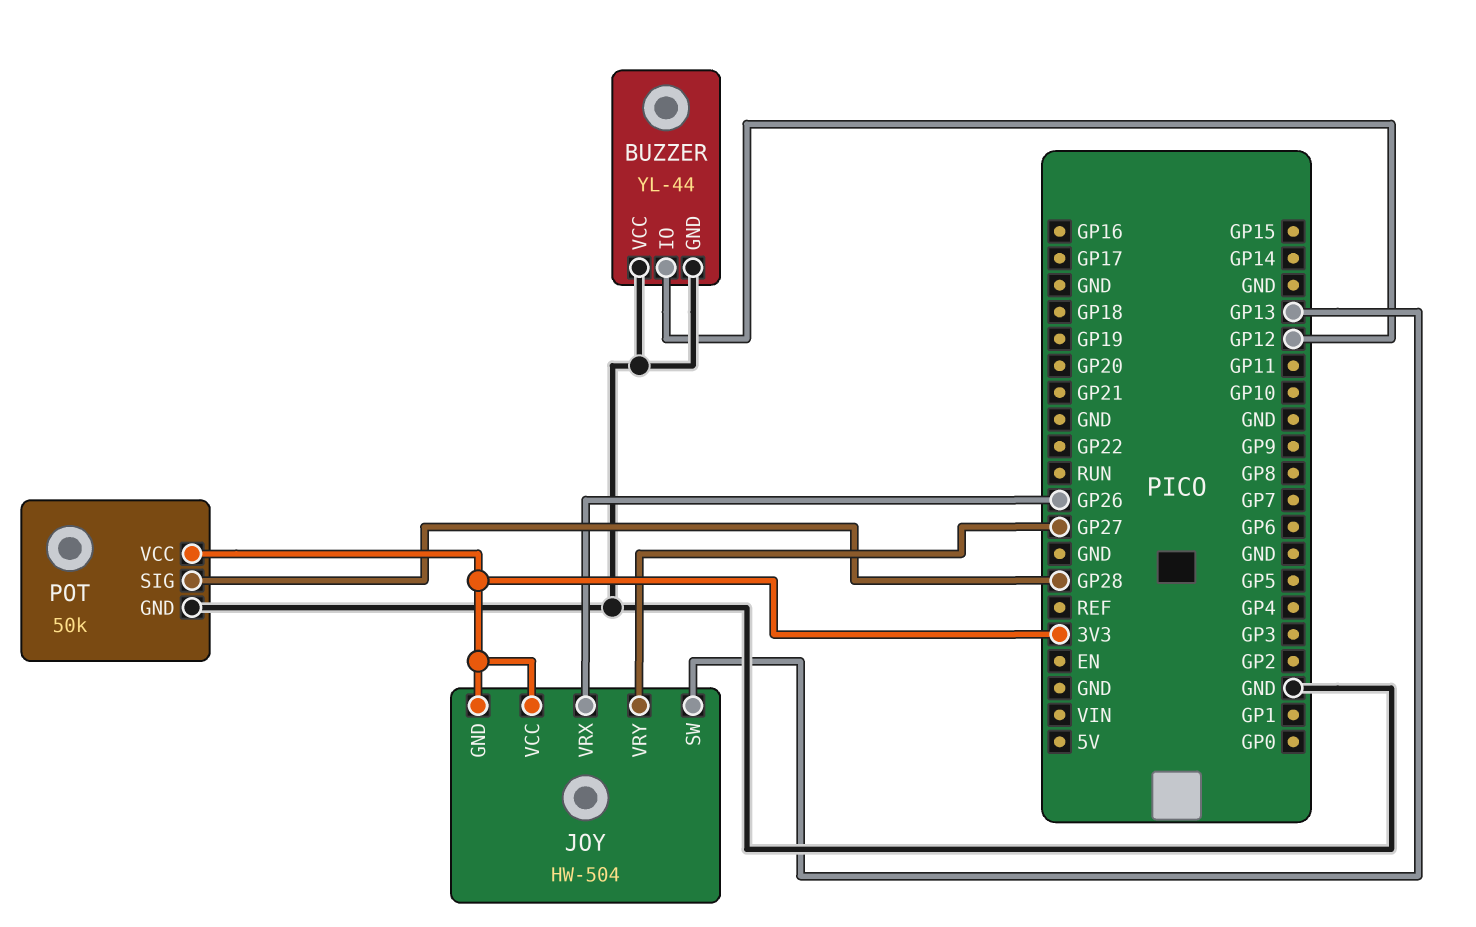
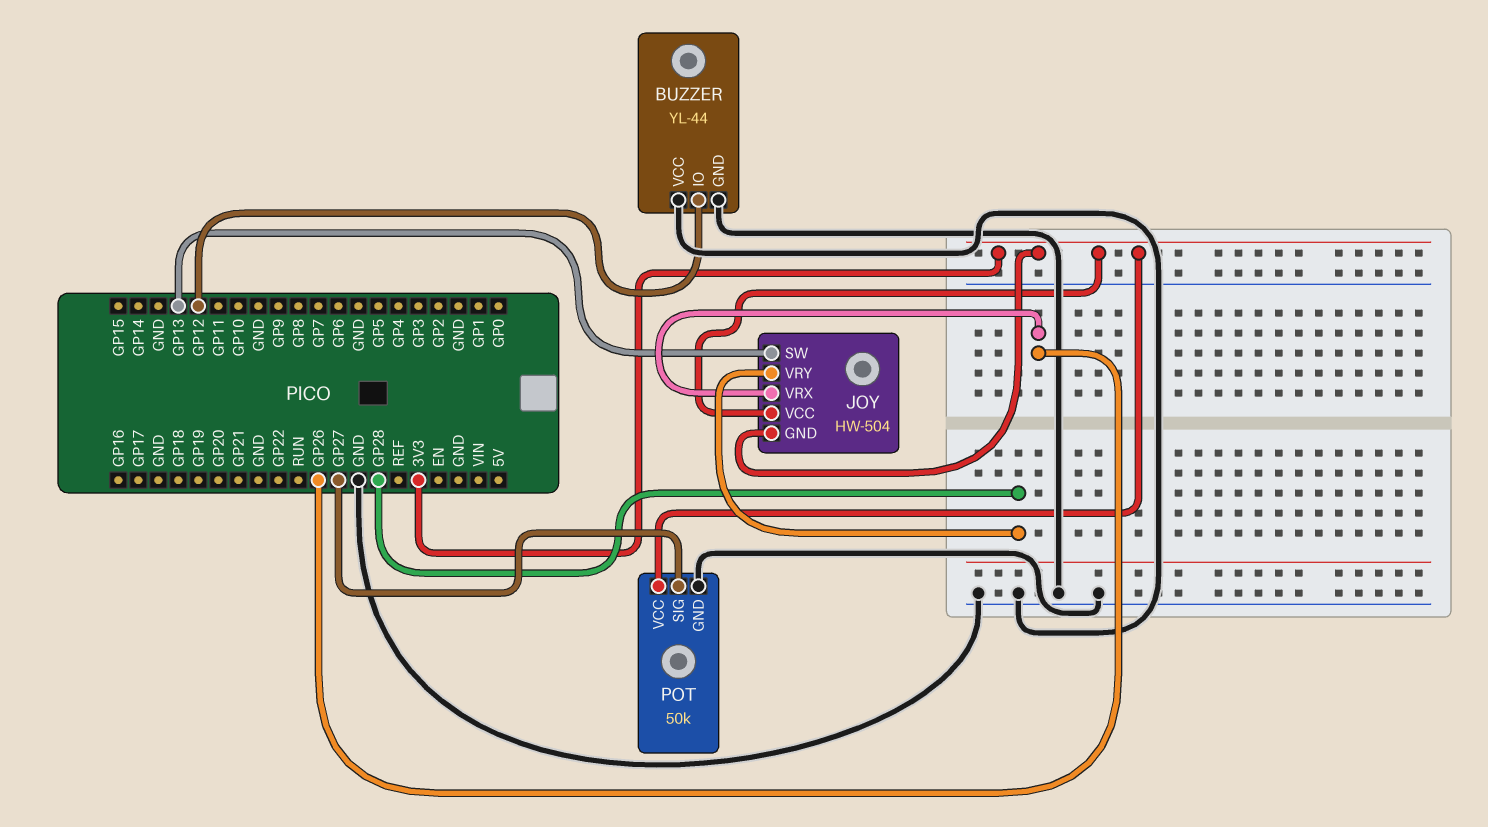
JOY pin VRY: GP27 -> GP28
POT pin SIG: GP28 -> GP27

